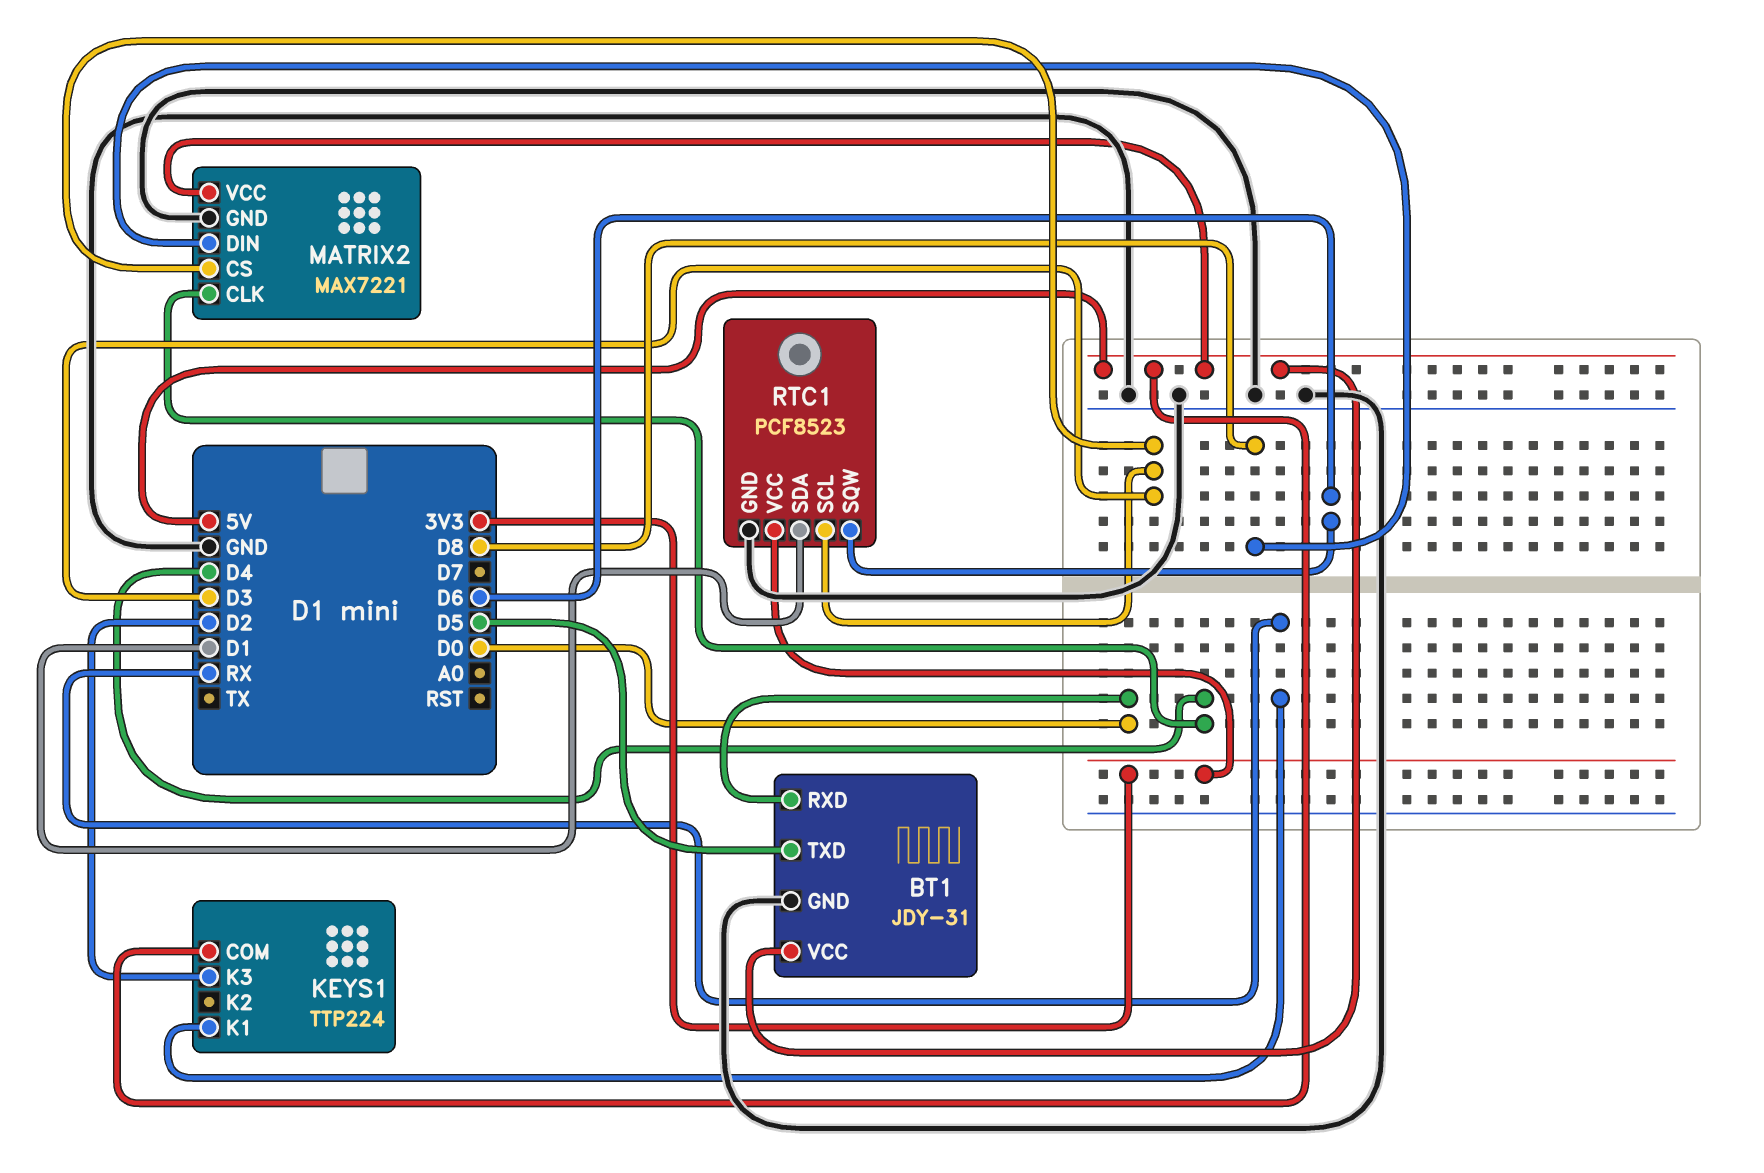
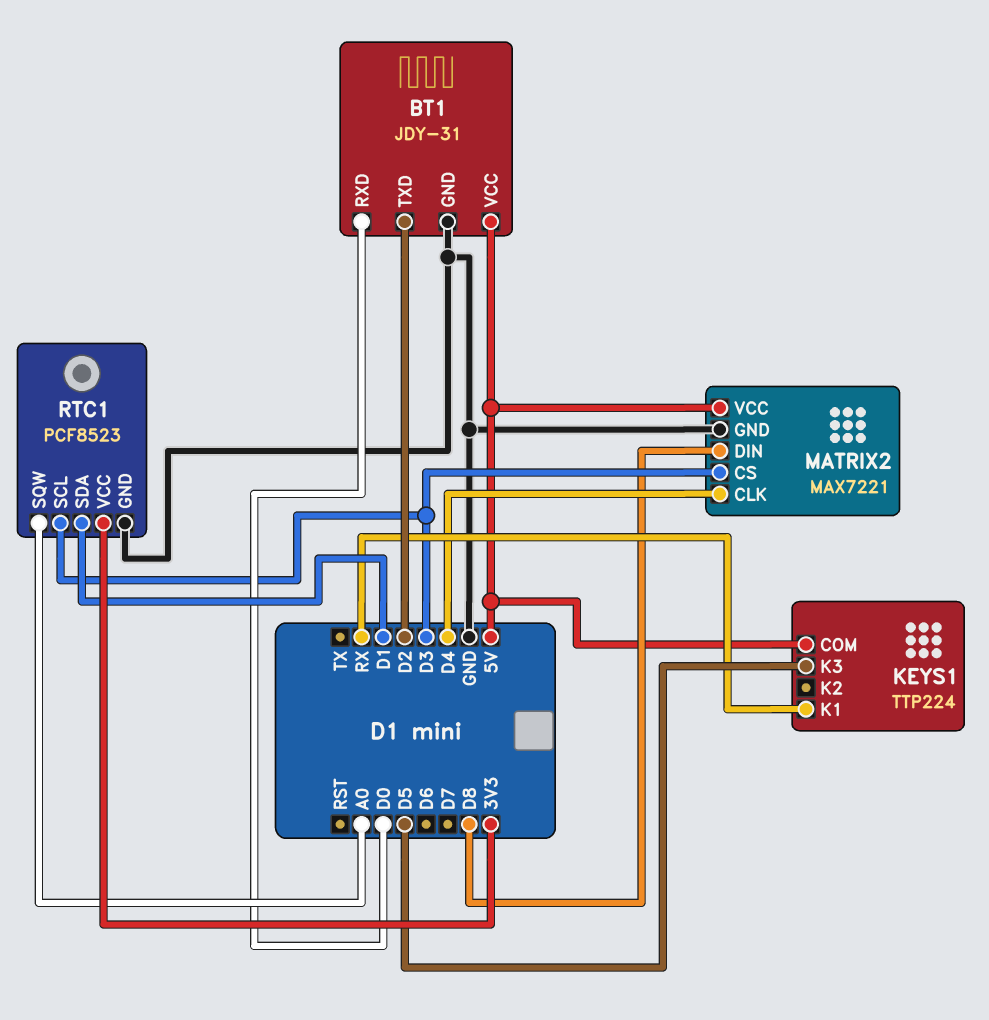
BT1 pin TXD: D5 -> D2
KEYS1 pin K3: D2 -> D5
RTC1 pin SQW: D6 -> A0

